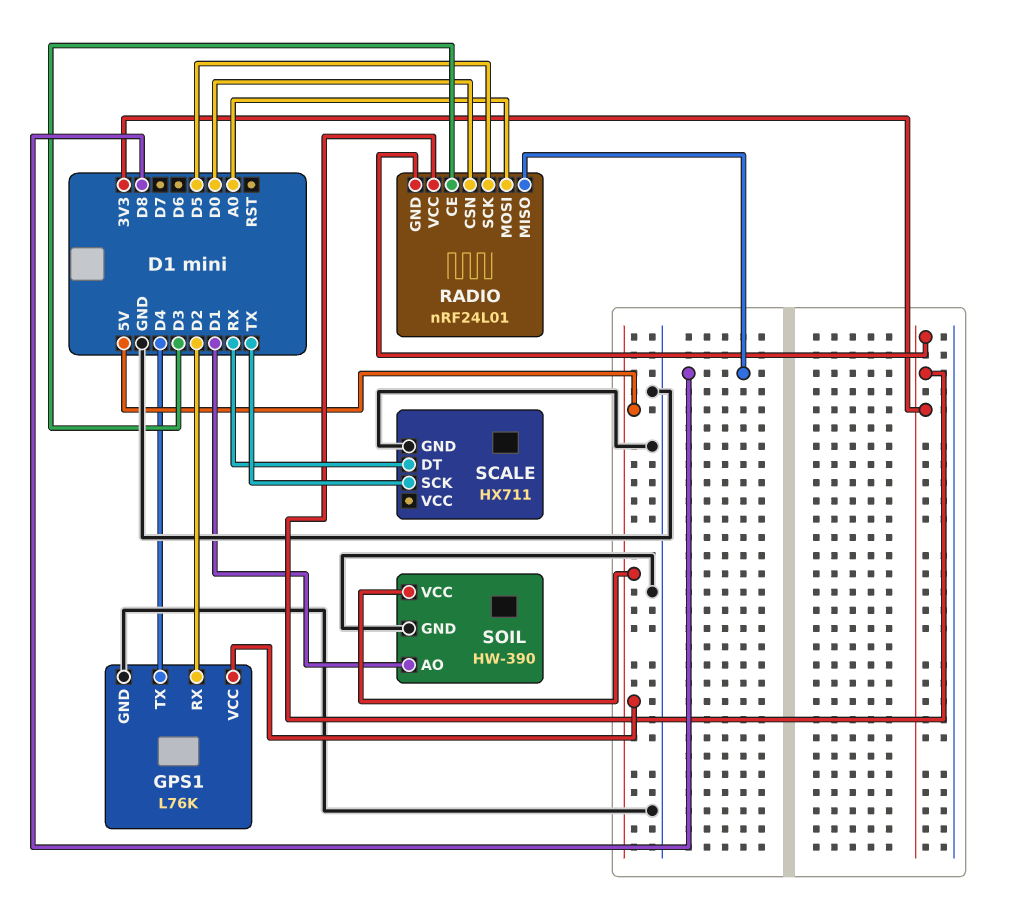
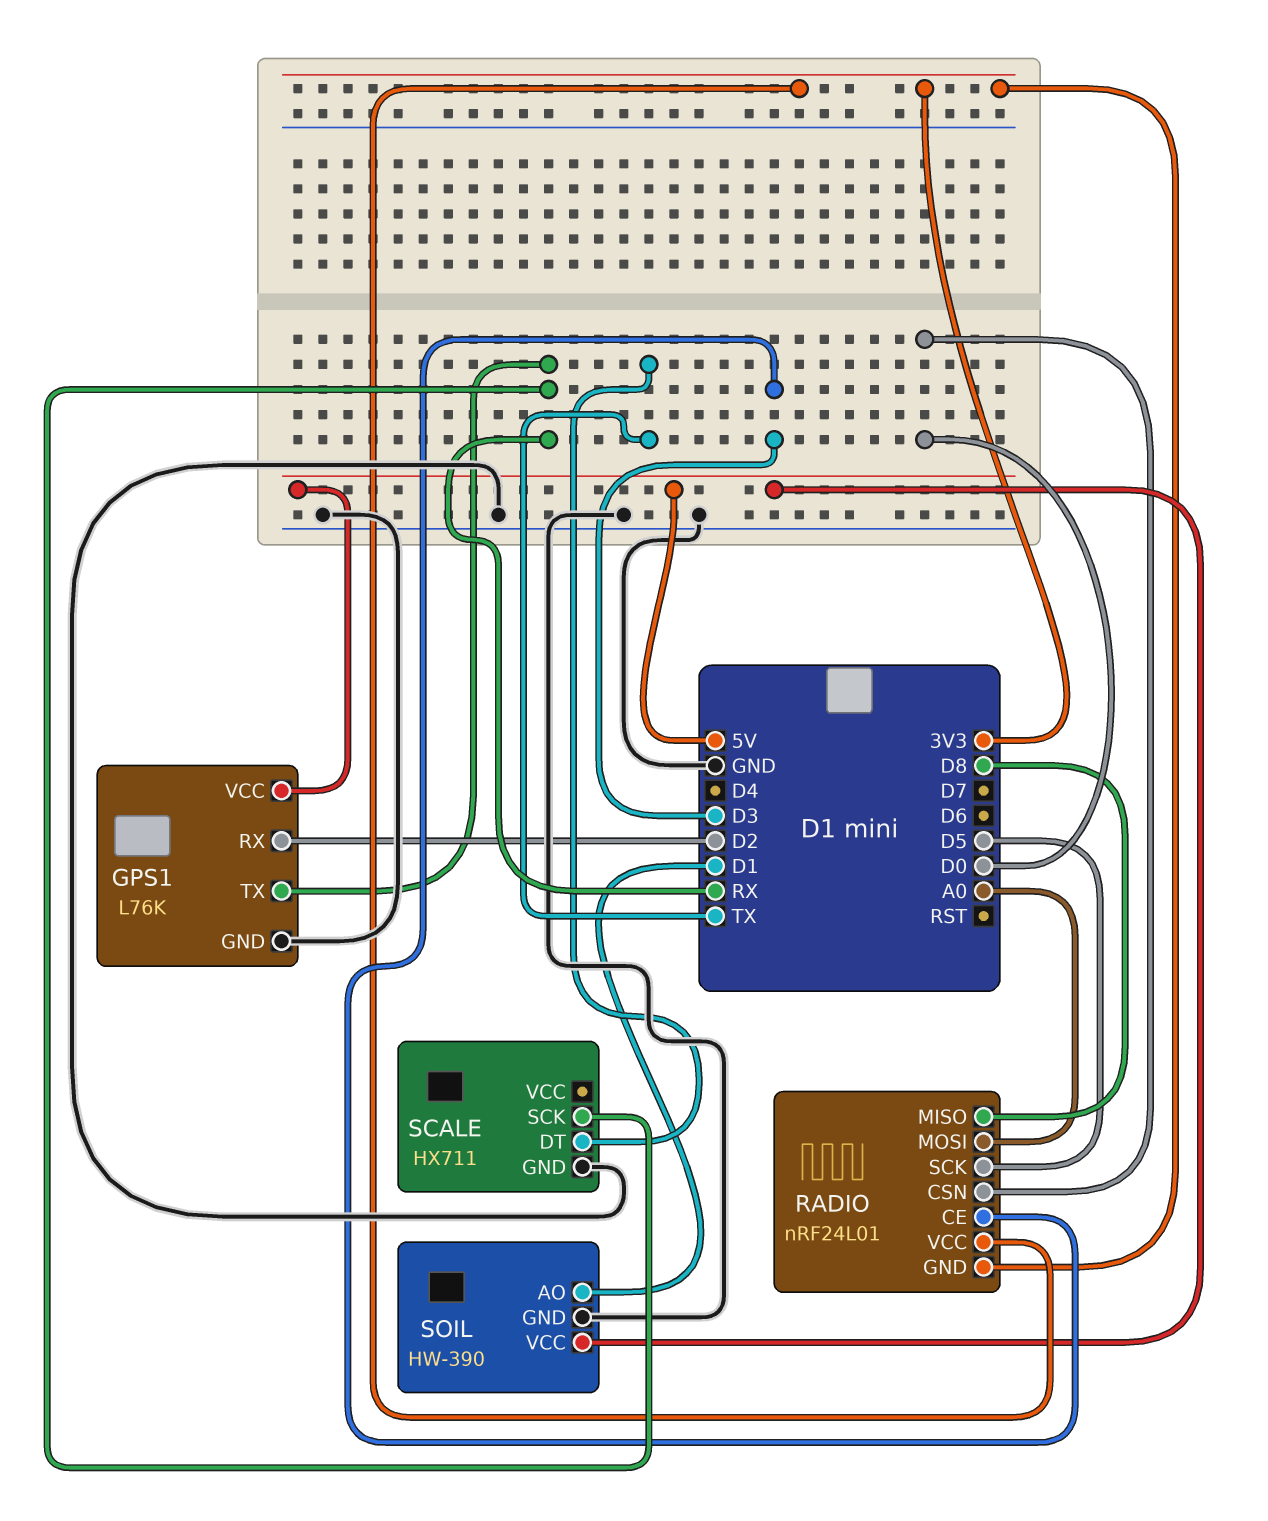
GPS1 pin TX: D4 -> RX
SCALE pin DT: RX -> TX
SCALE pin SCK: TX -> RX

